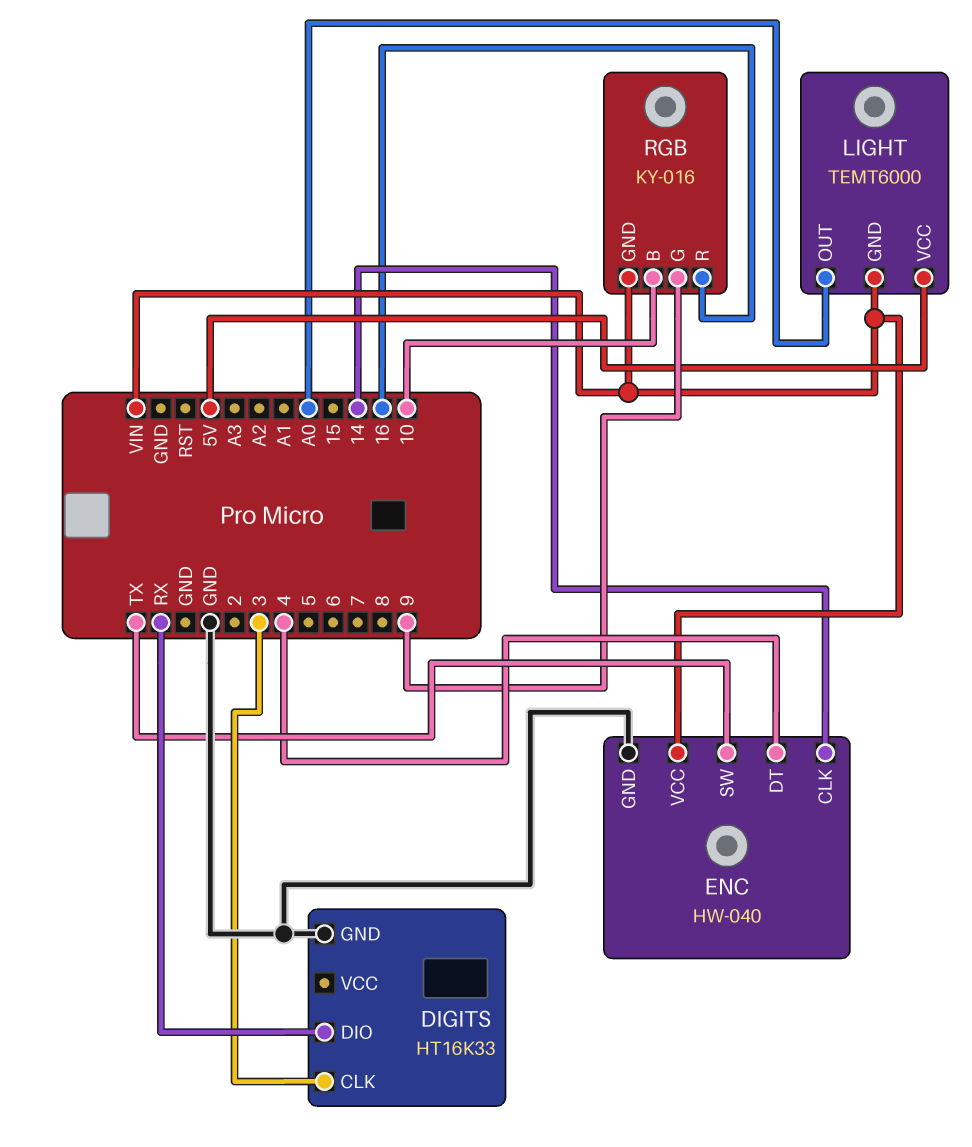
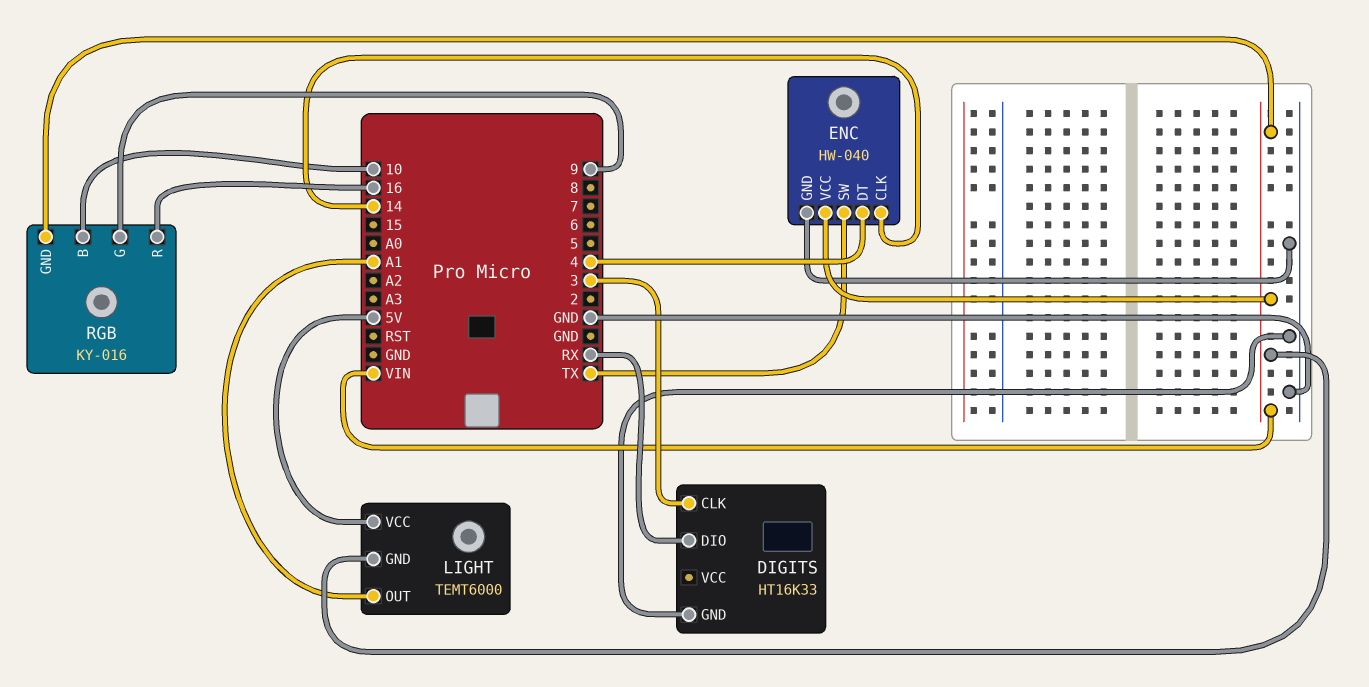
LIGHT pin OUT: A0 -> A1

